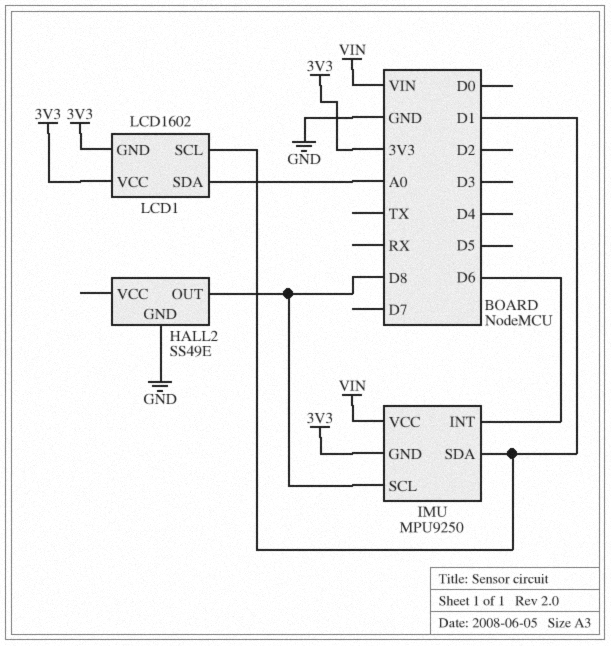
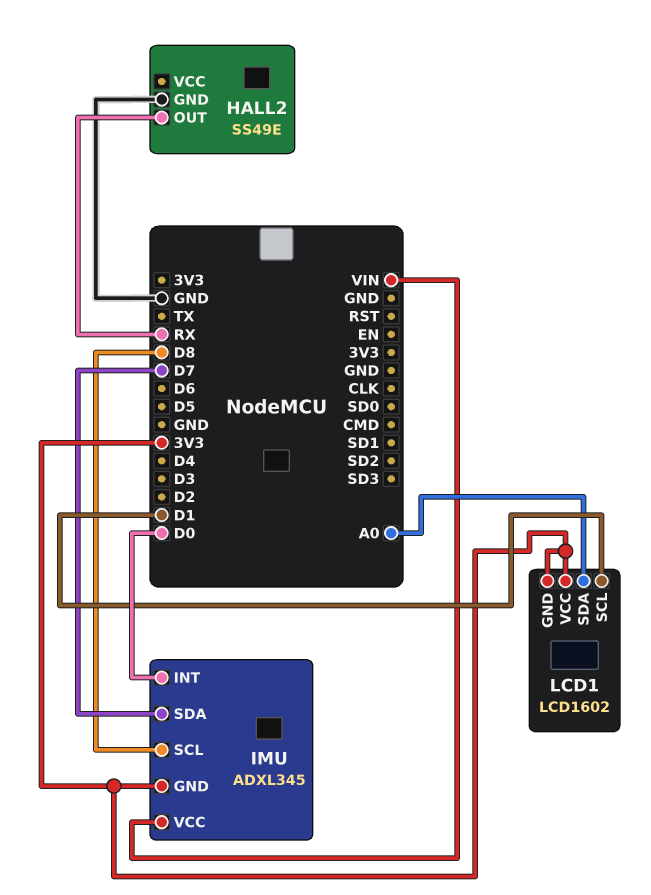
HALL2 pin OUT: D8 -> RX
IMU: MPU9250 -> ADXL345
IMU pin INT: D6 -> D0
IMU pin SDA: D1 -> D7

